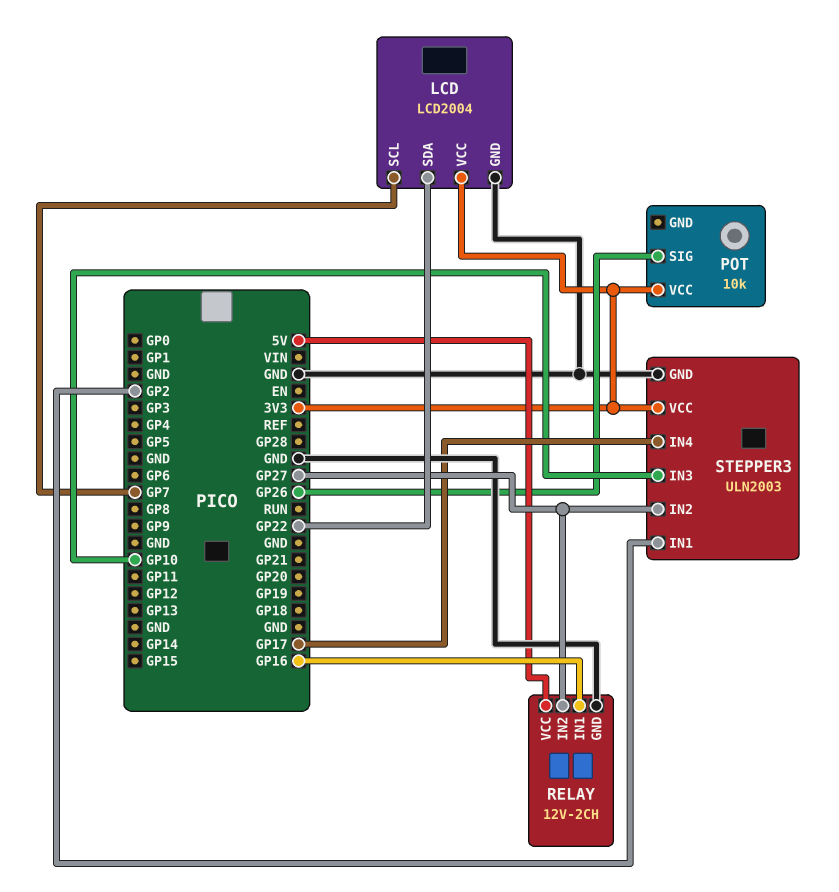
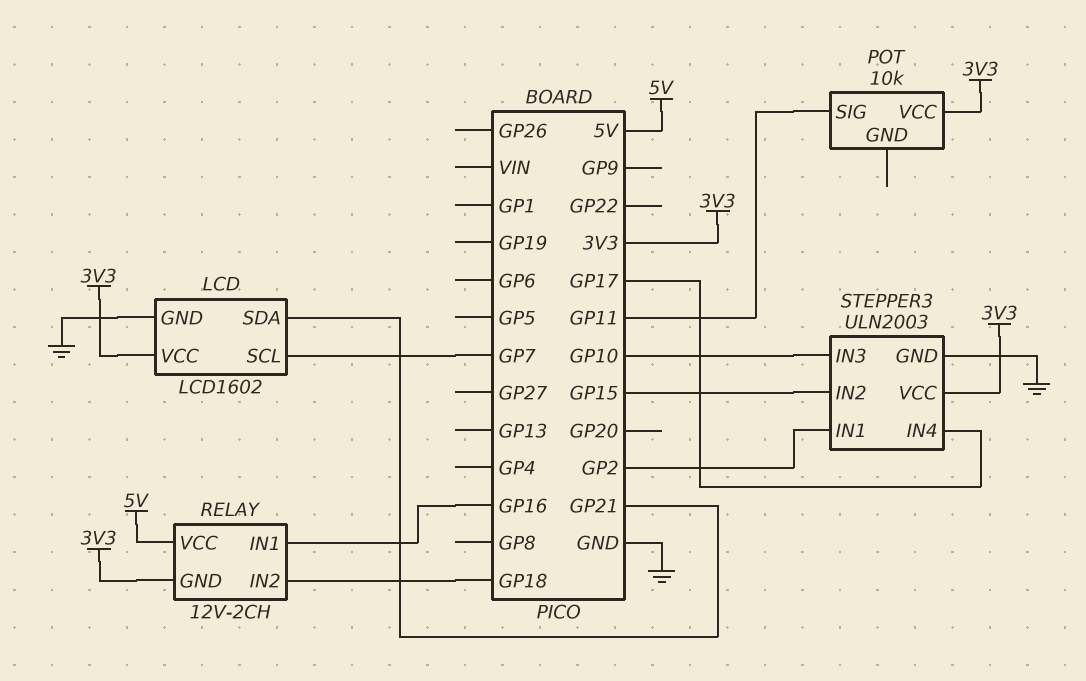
LCD: LCD2004 -> LCD1602
LCD pin SDA: GP22 -> GP21
POT pin SIG: GP26 -> GP11
RELAY pin GND: GND -> 3V3
RELAY pin IN2: GP27 -> GP18
STEPPER3 pin IN2: GP27 -> GP15

